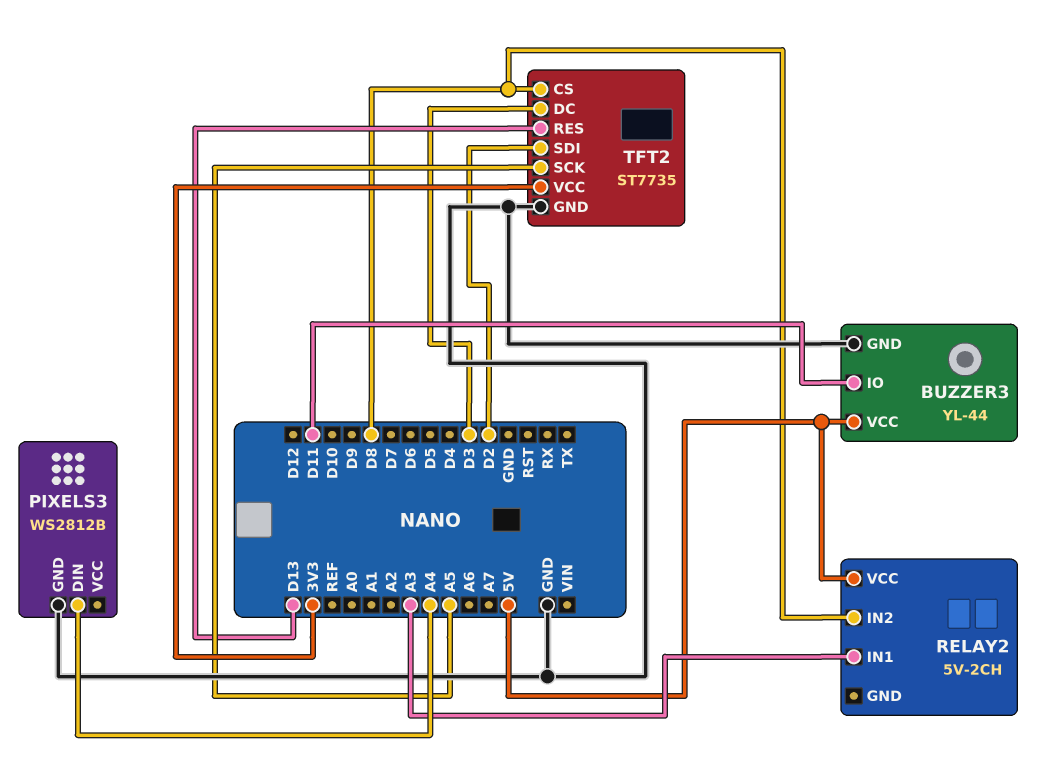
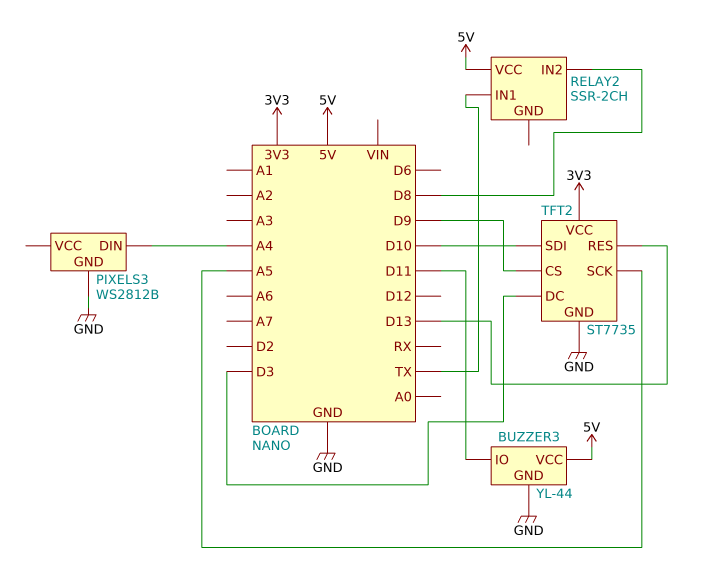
RELAY2: 5V-2CH -> SSR-2CH
RELAY2 pin IN1: A3 -> TX
TFT2 pin CS: D8 -> D9
TFT2 pin SDI: D2 -> D10

